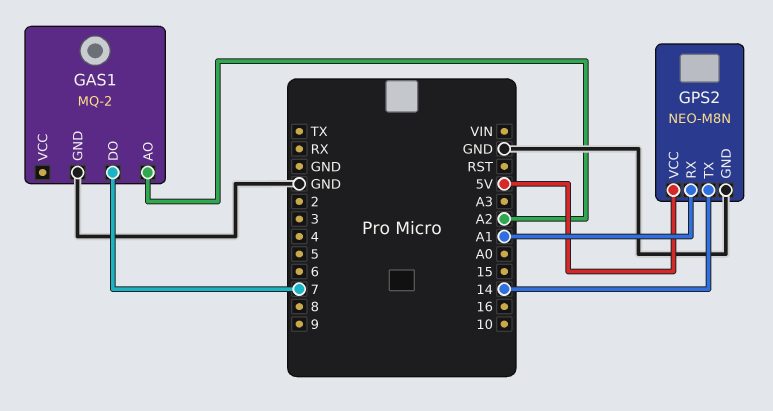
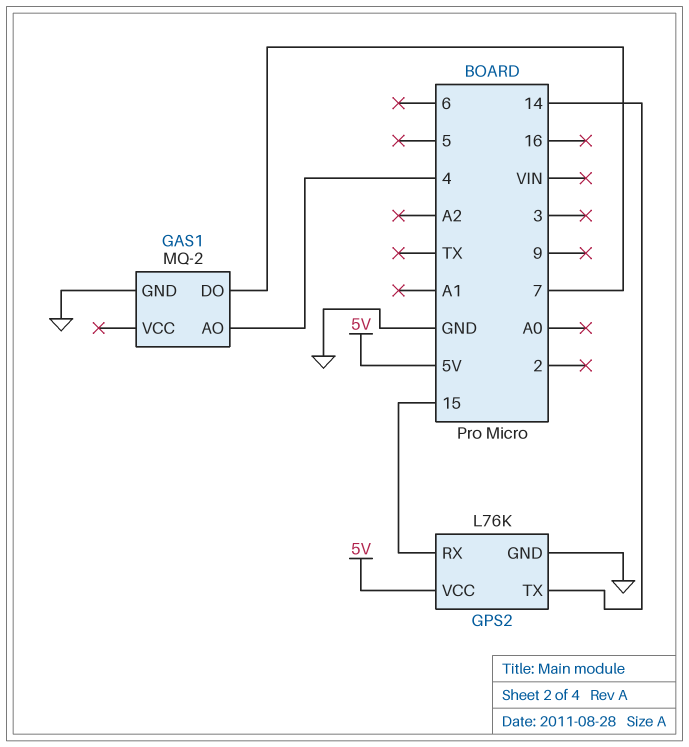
GAS1 pin AO: A2 -> 4
GPS2: NEO-M8N -> L76K
GPS2 pin RX: A1 -> 15

